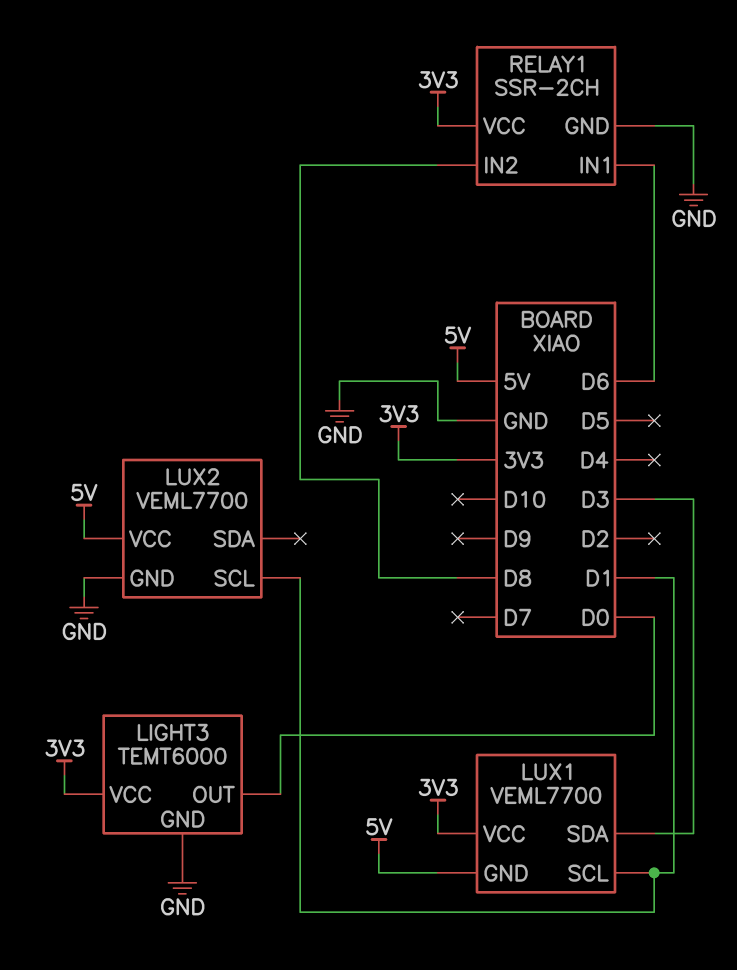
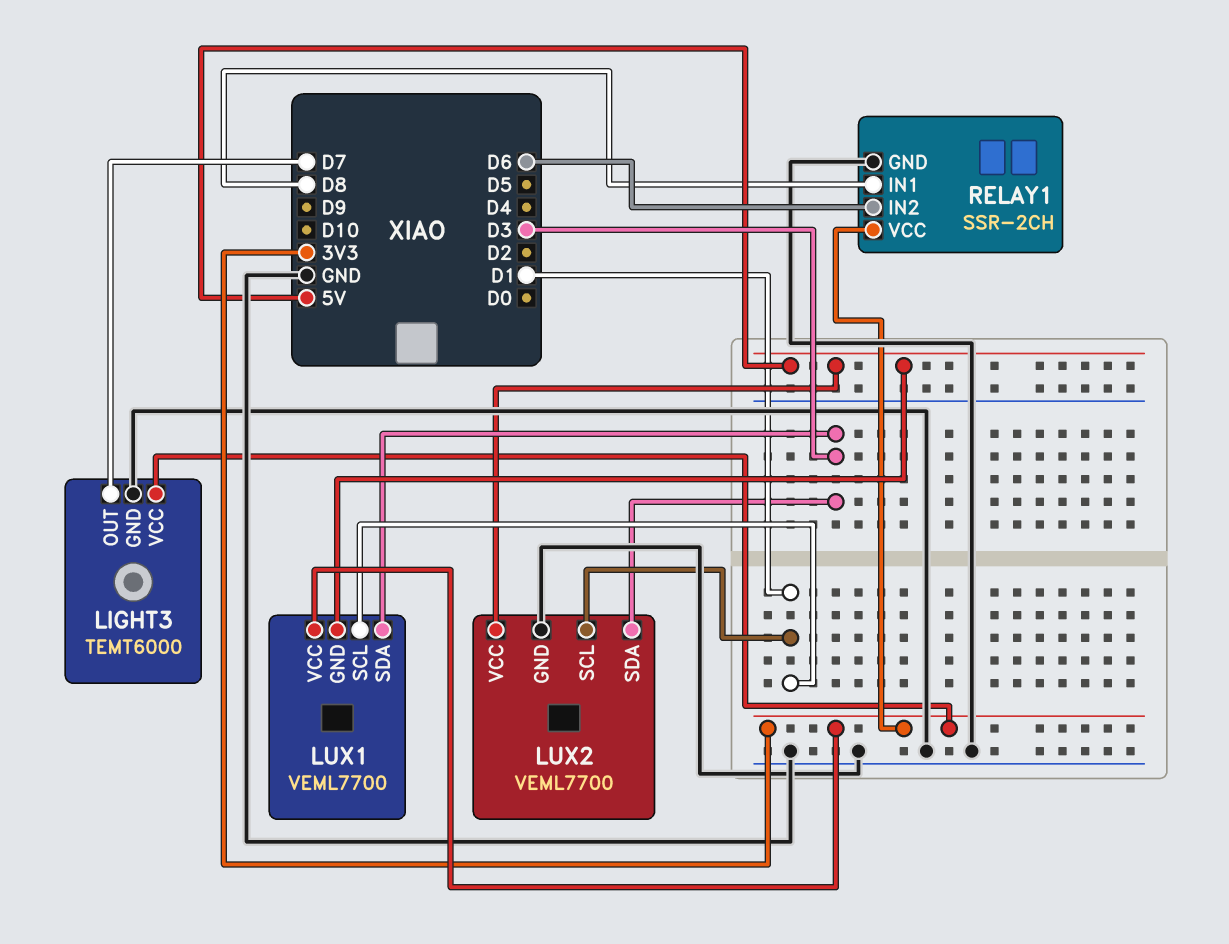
LIGHT3 pin OUT: D0 -> D7
LUX2 pin SDA: none -> D3
RELAY1 pin IN1: D6 -> D8
RELAY1 pin IN2: D8 -> D6

